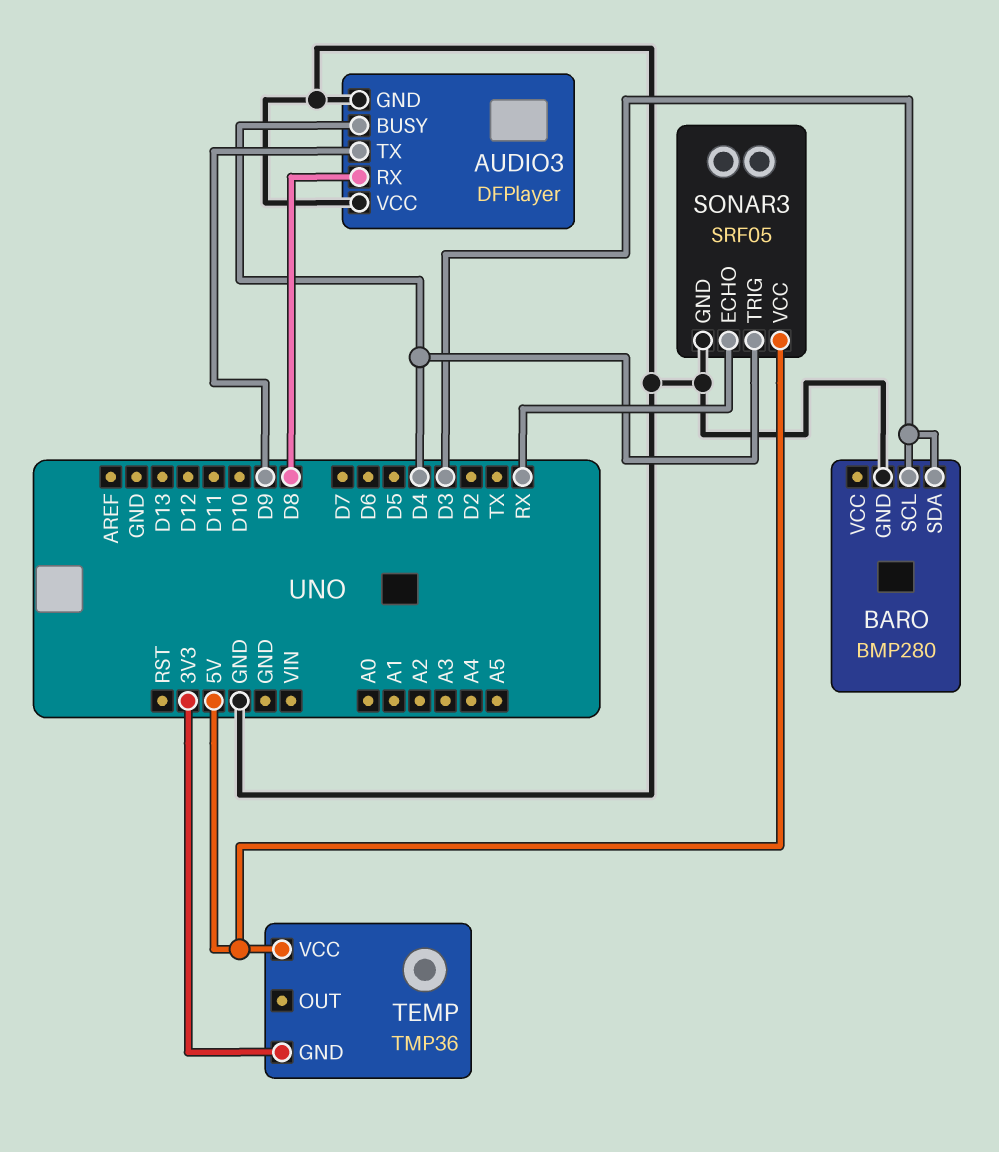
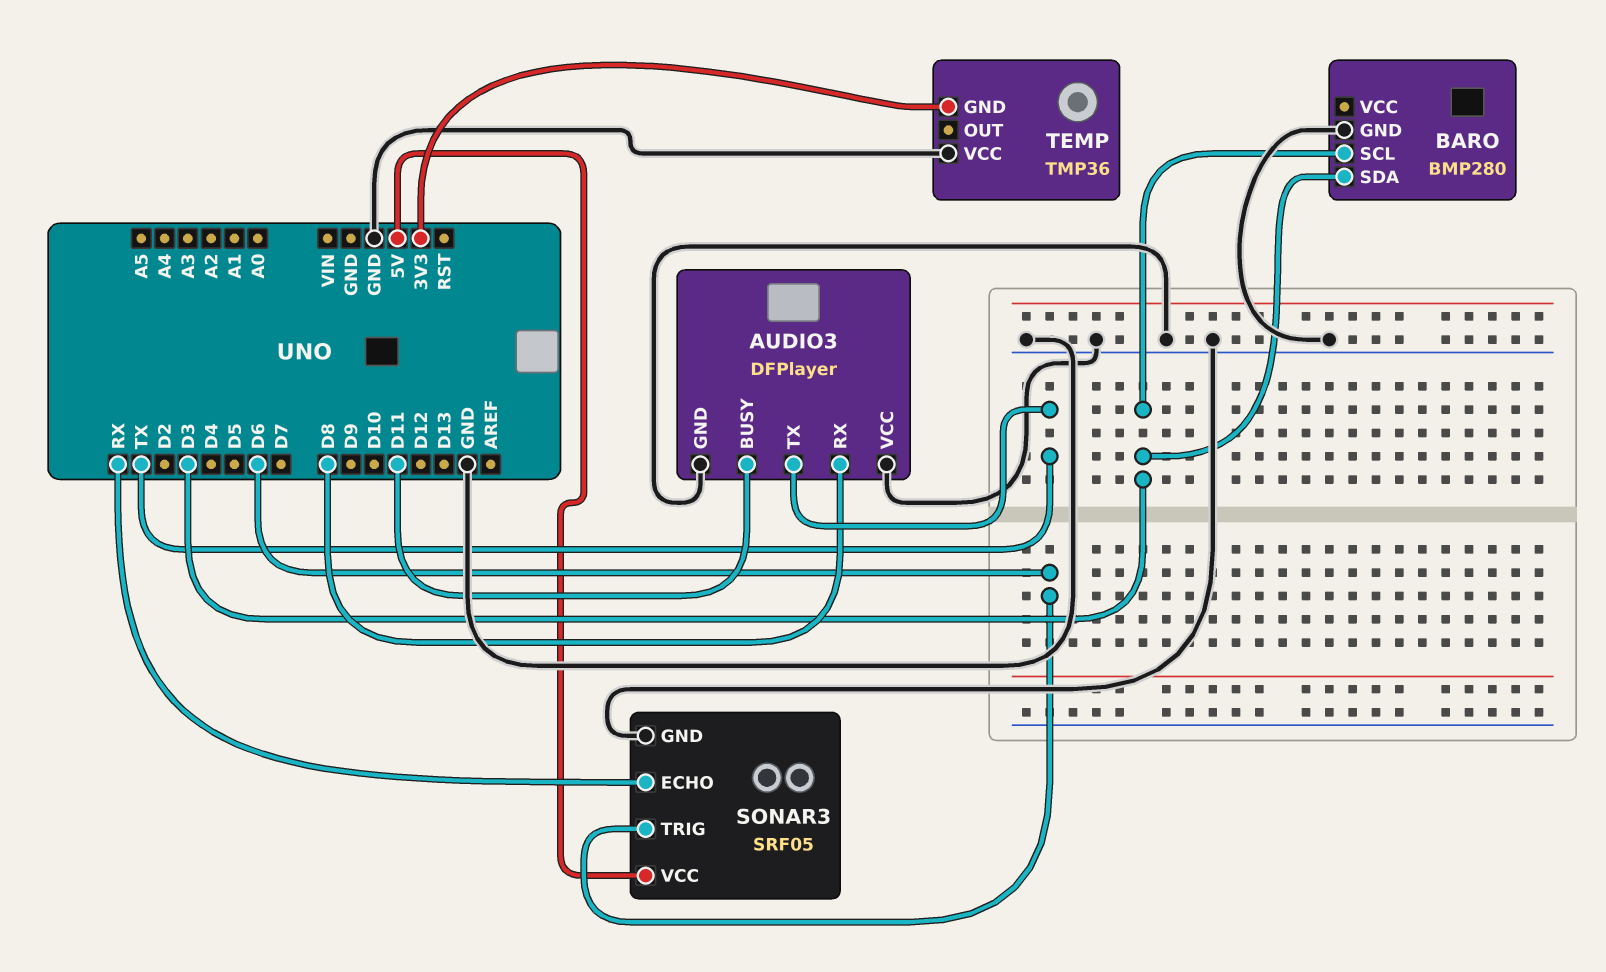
AUDIO3 pin BUSY: D4 -> D11
AUDIO3 pin TX: D9 -> TX
SONAR3 pin TRIG: D4 -> D6
TEMP pin VCC: 5V -> GND

